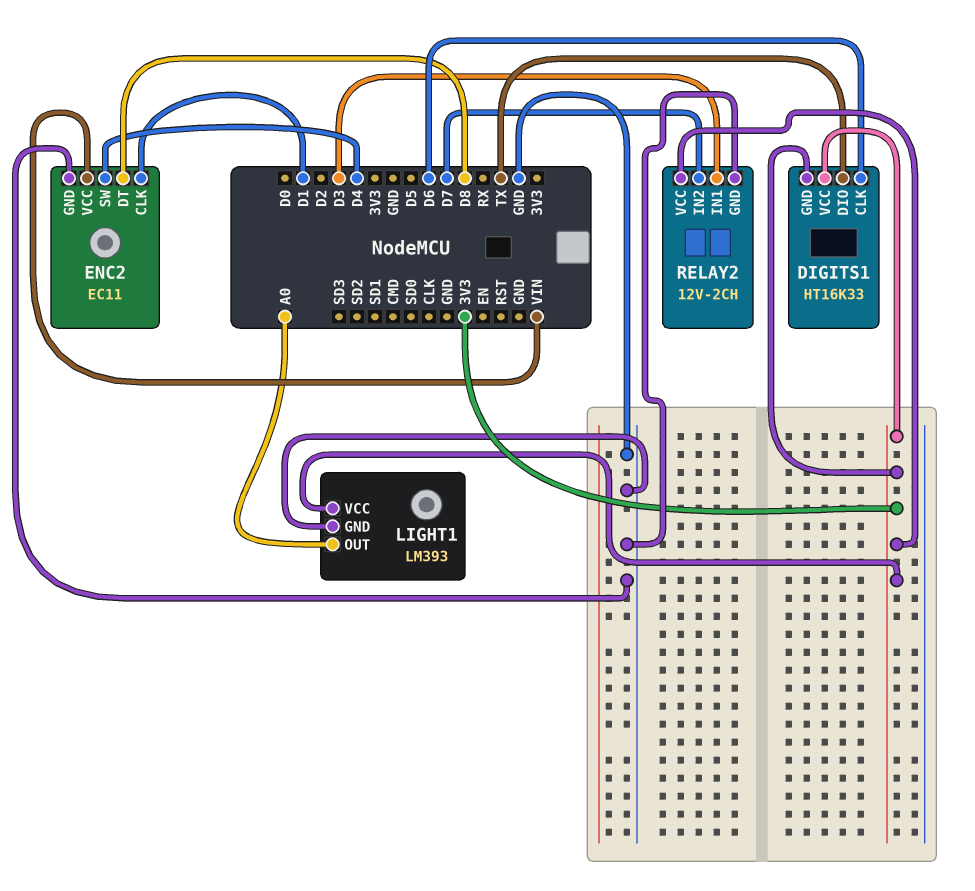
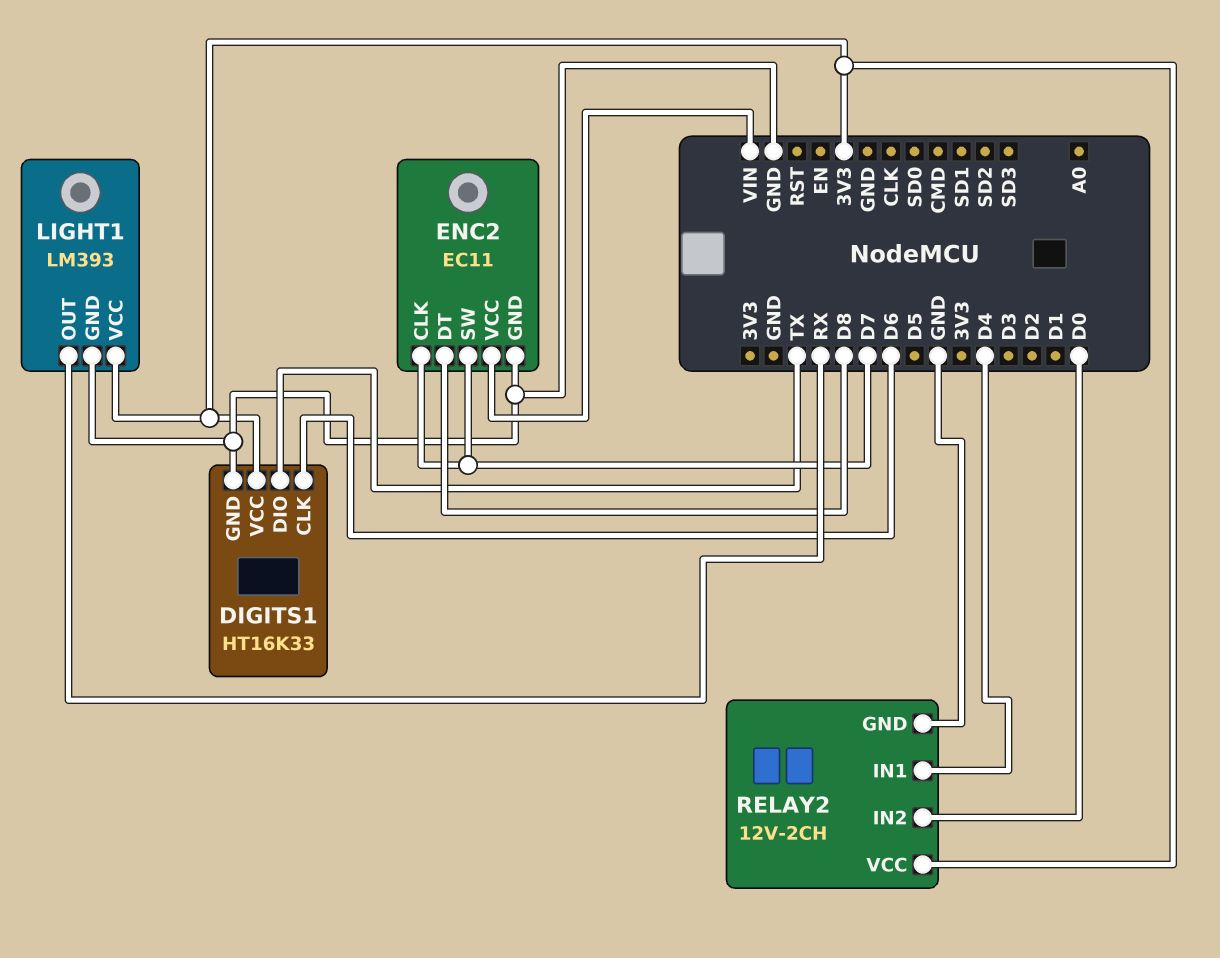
DIGITS1 pin GND: 3V3 -> GND
ENC2 pin CLK: D1 -> D7
ENC2 pin SW: D4 -> D7
LIGHT1 pin OUT: A0 -> RX
RELAY2 pin IN1: D3 -> D4
RELAY2 pin IN2: D7 -> D0

